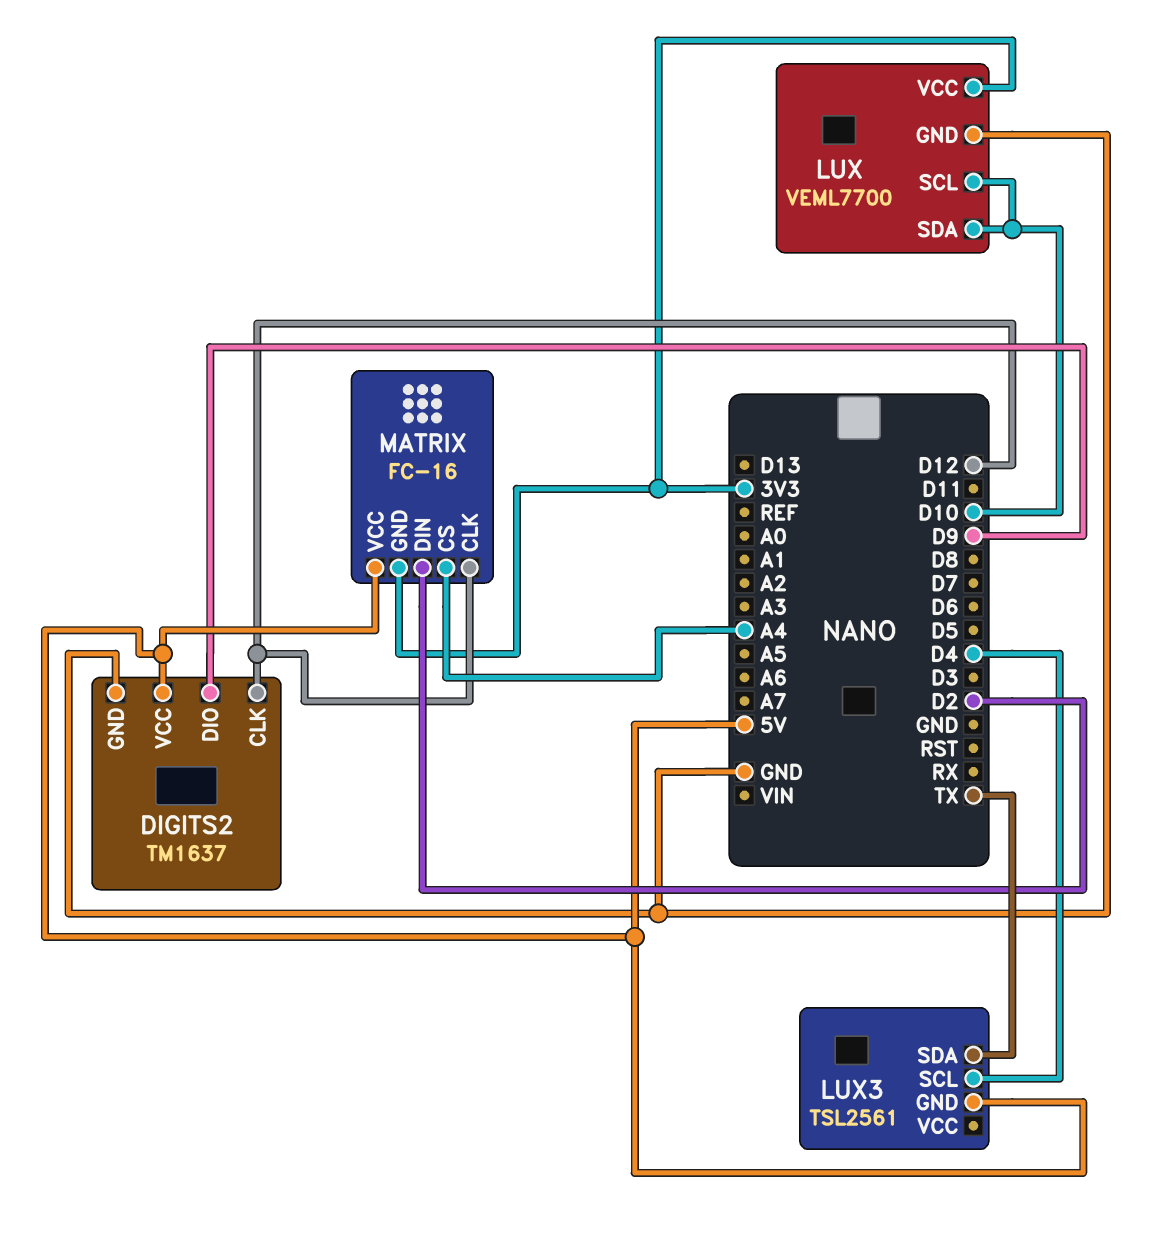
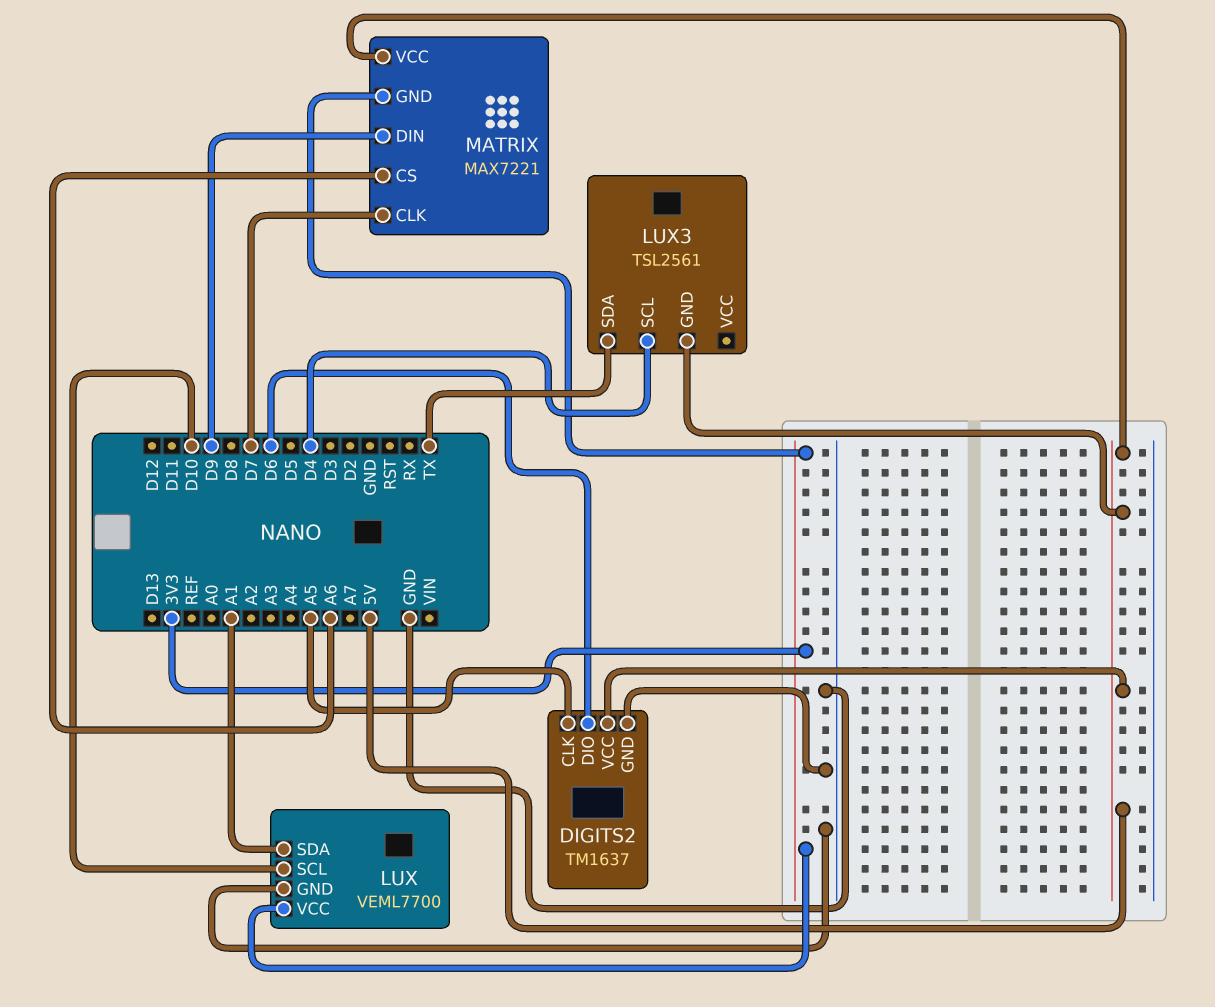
DIGITS2 pin CLK: D12 -> A5
DIGITS2 pin DIO: D9 -> D6
LUX pin SDA: D10 -> A1
MATRIX: FC-16 -> MAX7221
MATRIX pin CLK: D12 -> D7
MATRIX pin CS: A4 -> A6
MATRIX pin DIN: D2 -> D9

